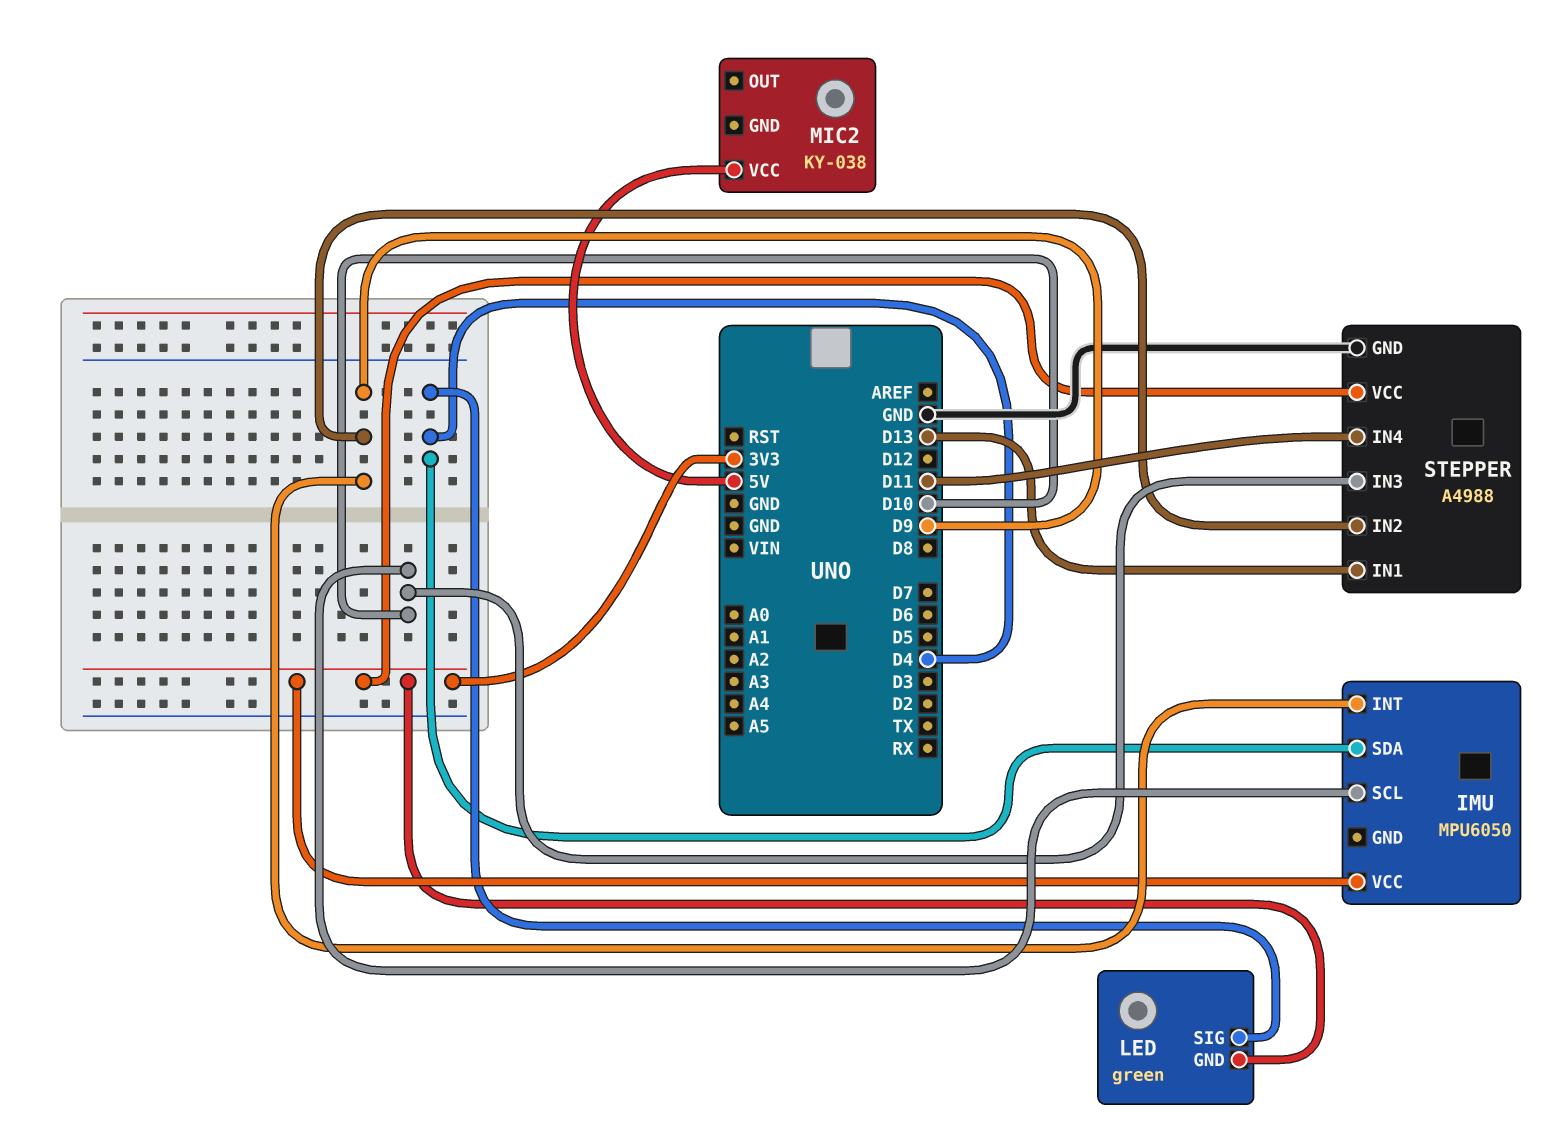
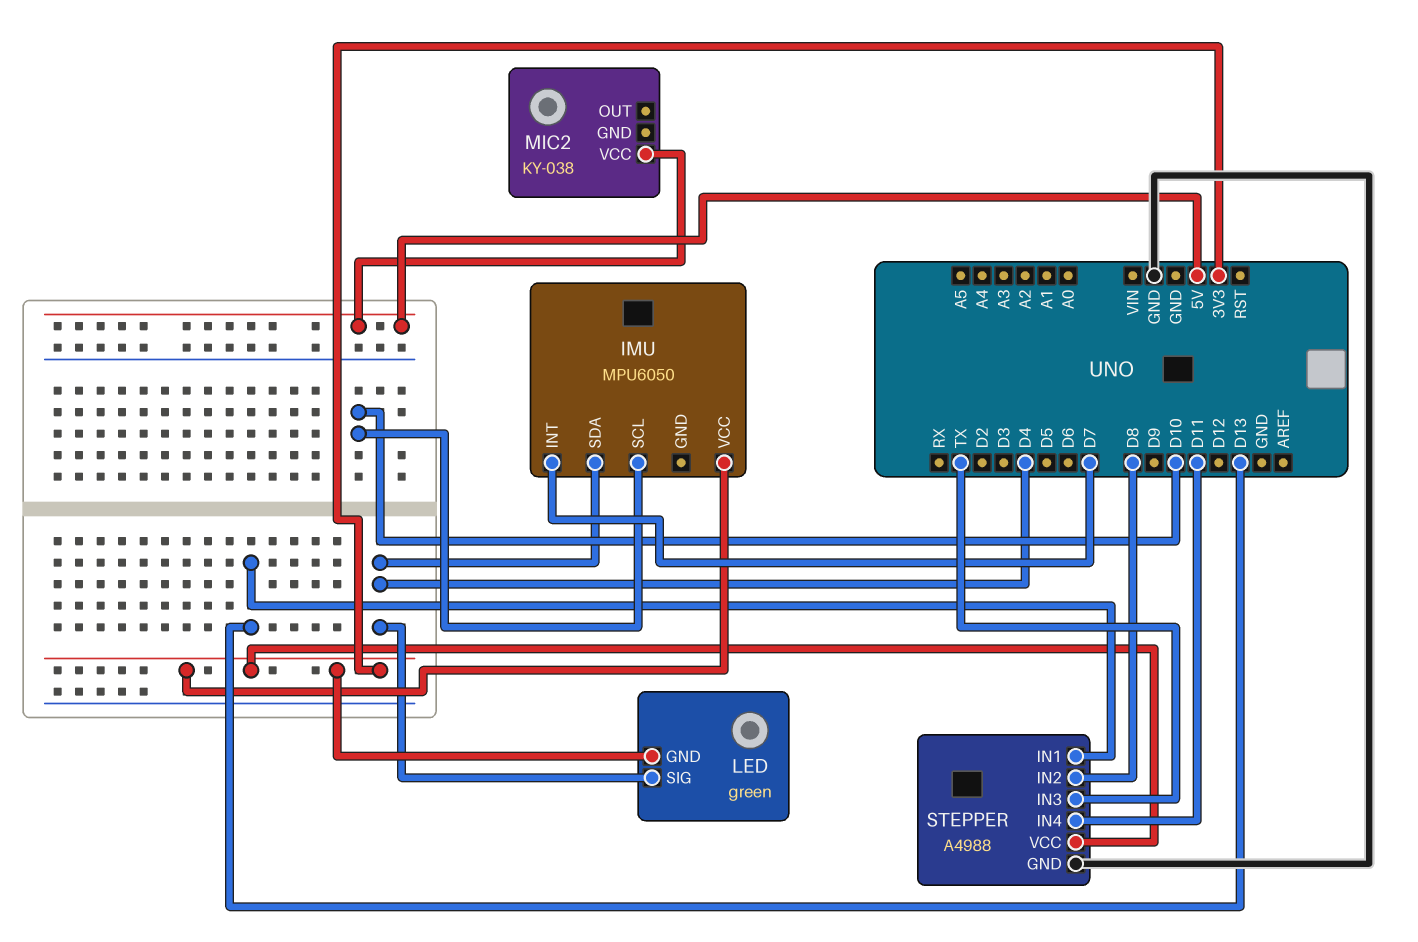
IMU pin INT: D9 -> D7
STEPPER pin IN2: D9 -> D8
STEPPER pin IN3: D10 -> TX

